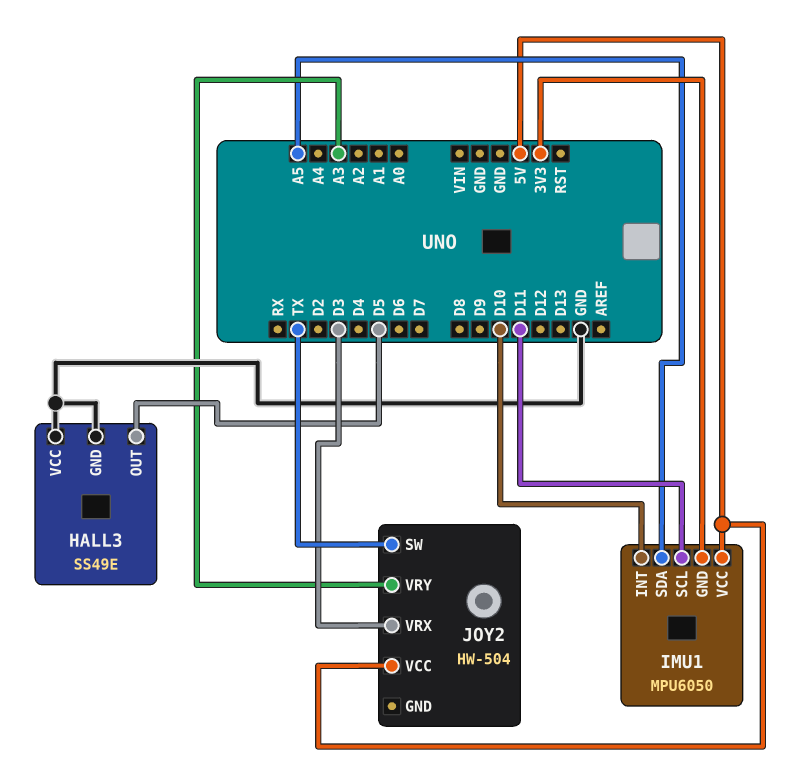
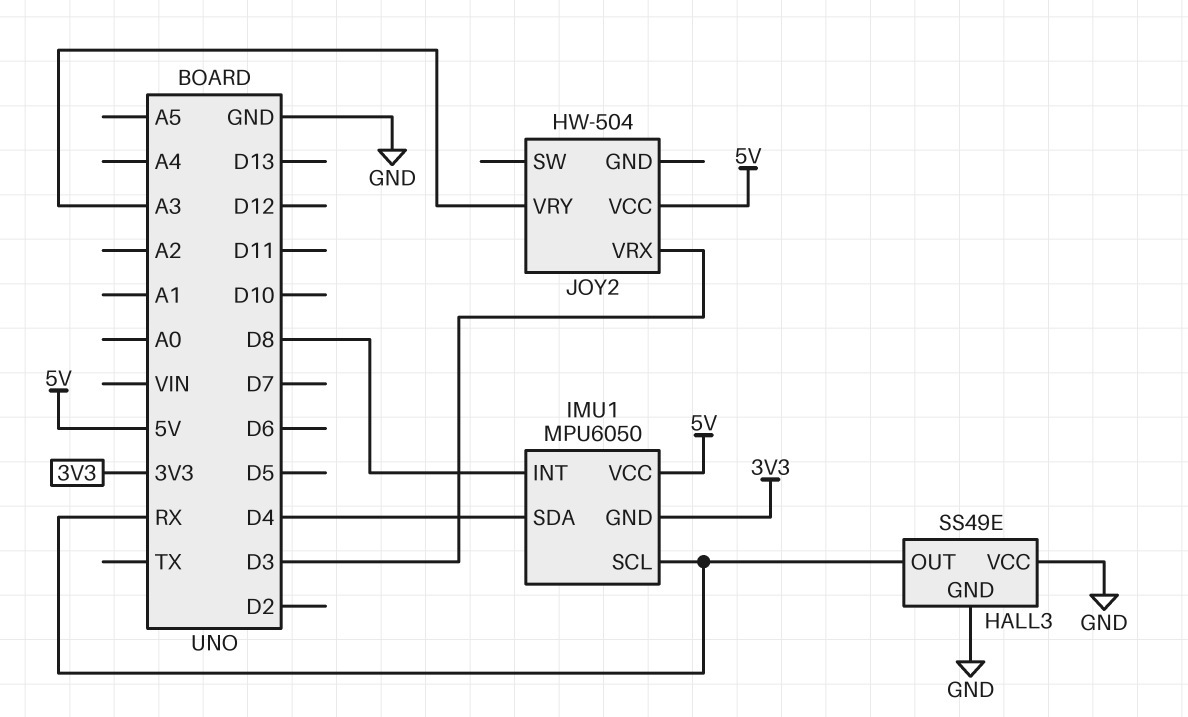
HALL3 pin OUT: D5 -> RX
IMU1 pin INT: D10 -> D8
IMU1 pin SCL: D11 -> RX
IMU1 pin SDA: A5 -> D4
JOY2 pin SW: TX -> none

